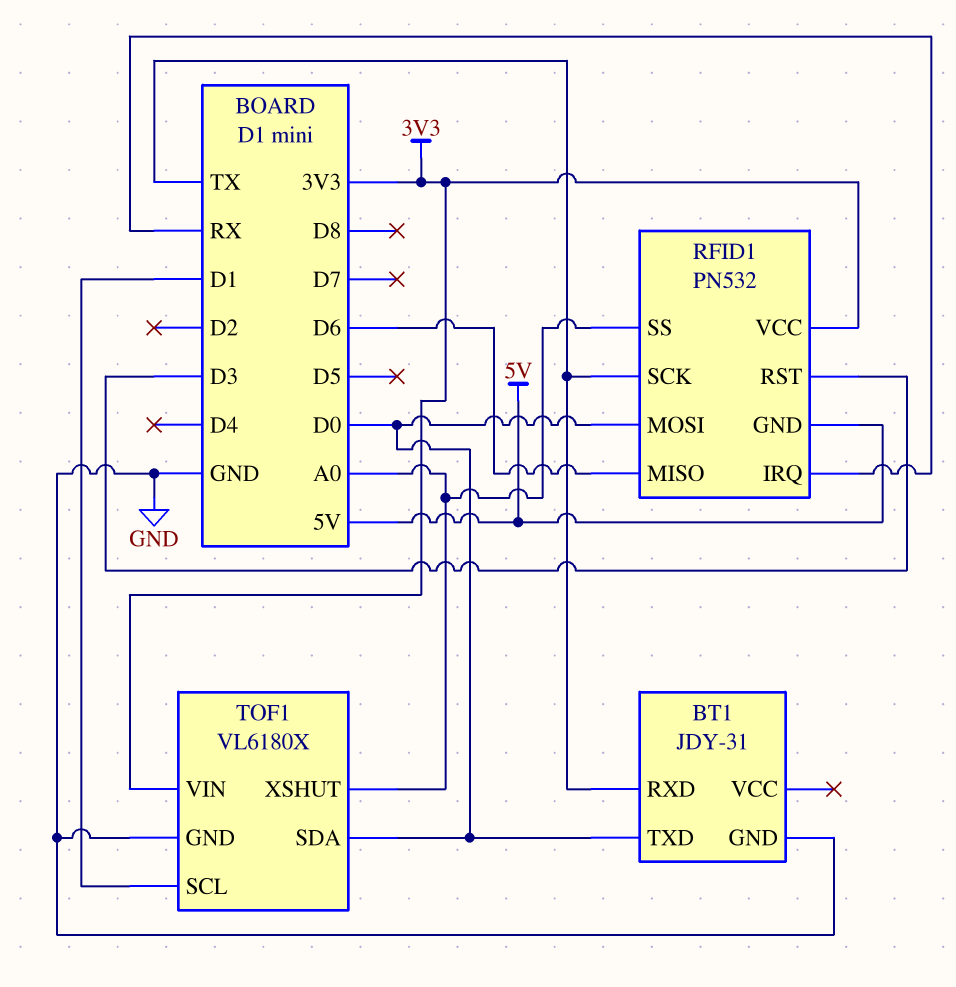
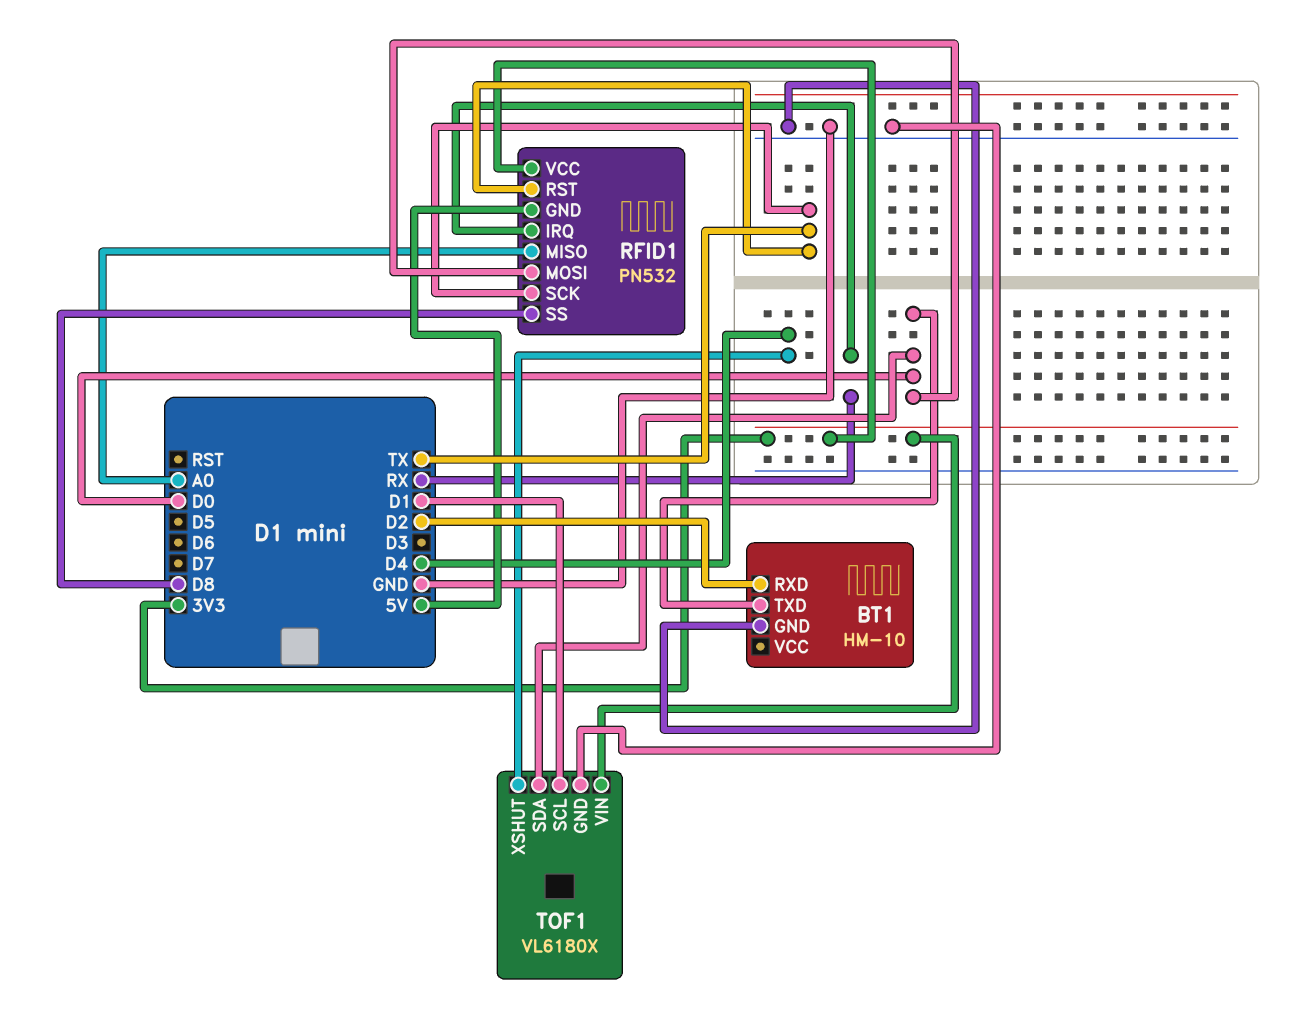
BT1: JDY-31 -> HM-10
BT1 pin RXD: TX -> D2
RFID1 pin MISO: D6 -> A0
RFID1 pin RST: D3 -> TX
RFID1 pin SS: A0 -> D8
TOF1 pin XSHUT: A0 -> D4

